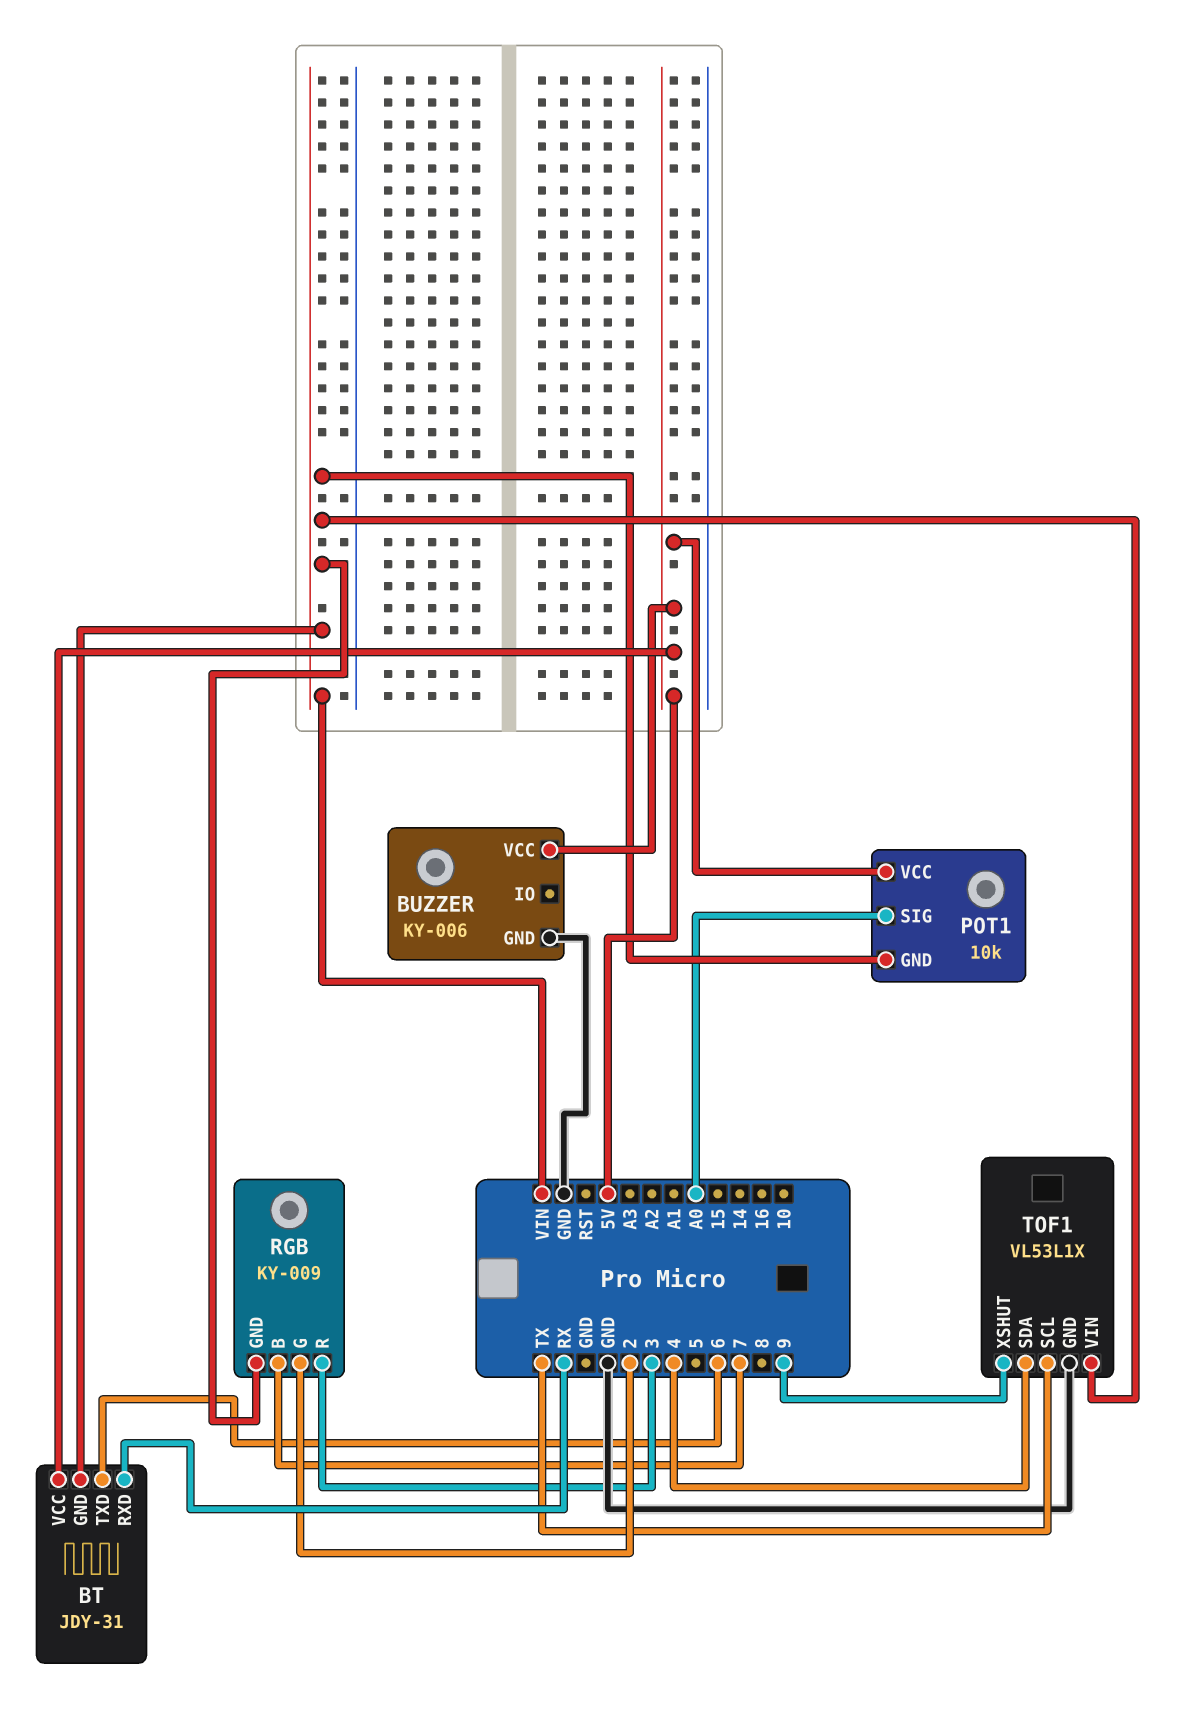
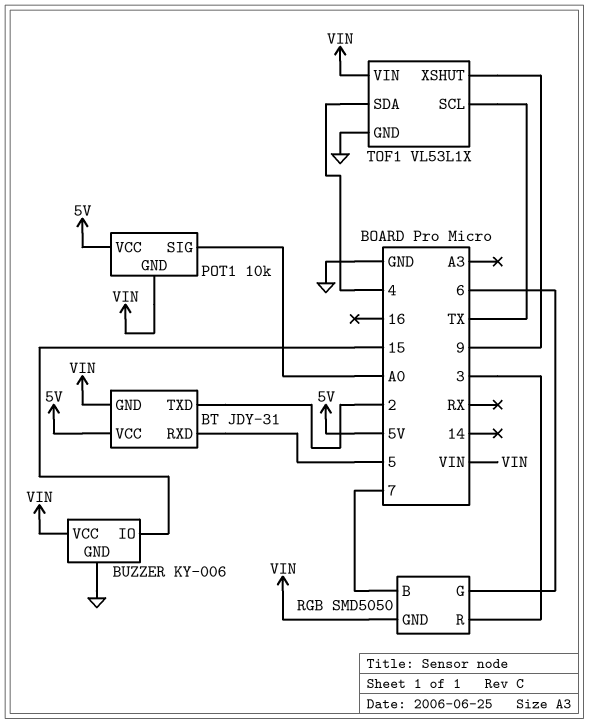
BT pin RXD: RX -> 5
BT pin TXD: 6 -> 2
BUZZER pin IO: none -> 15
BUZZER pin VCC: 5V -> VIN
RGB: KY-009 -> SMD5050
RGB pin G: 2 -> 6

